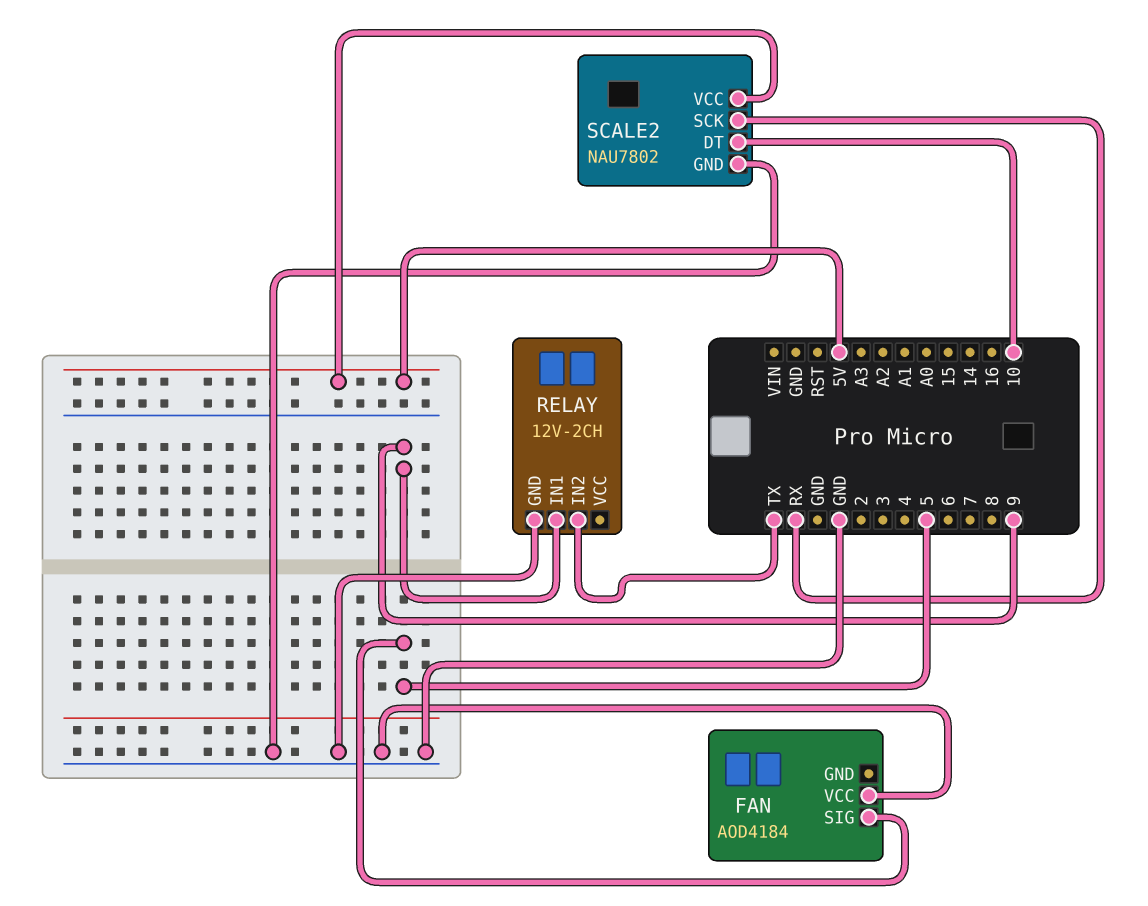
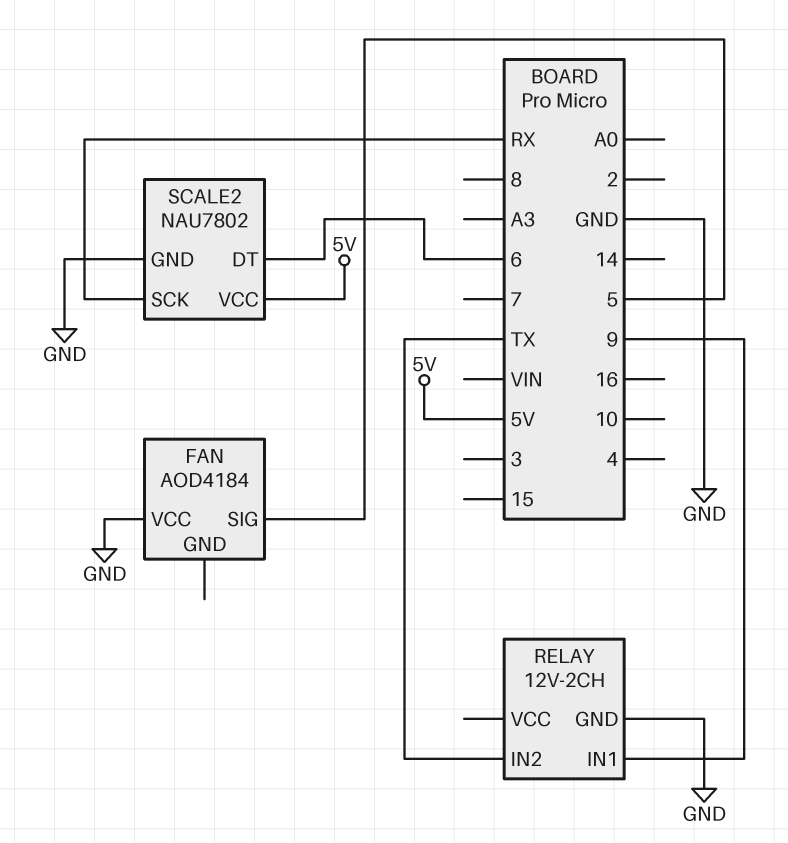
SCALE2 pin DT: 10 -> 6

